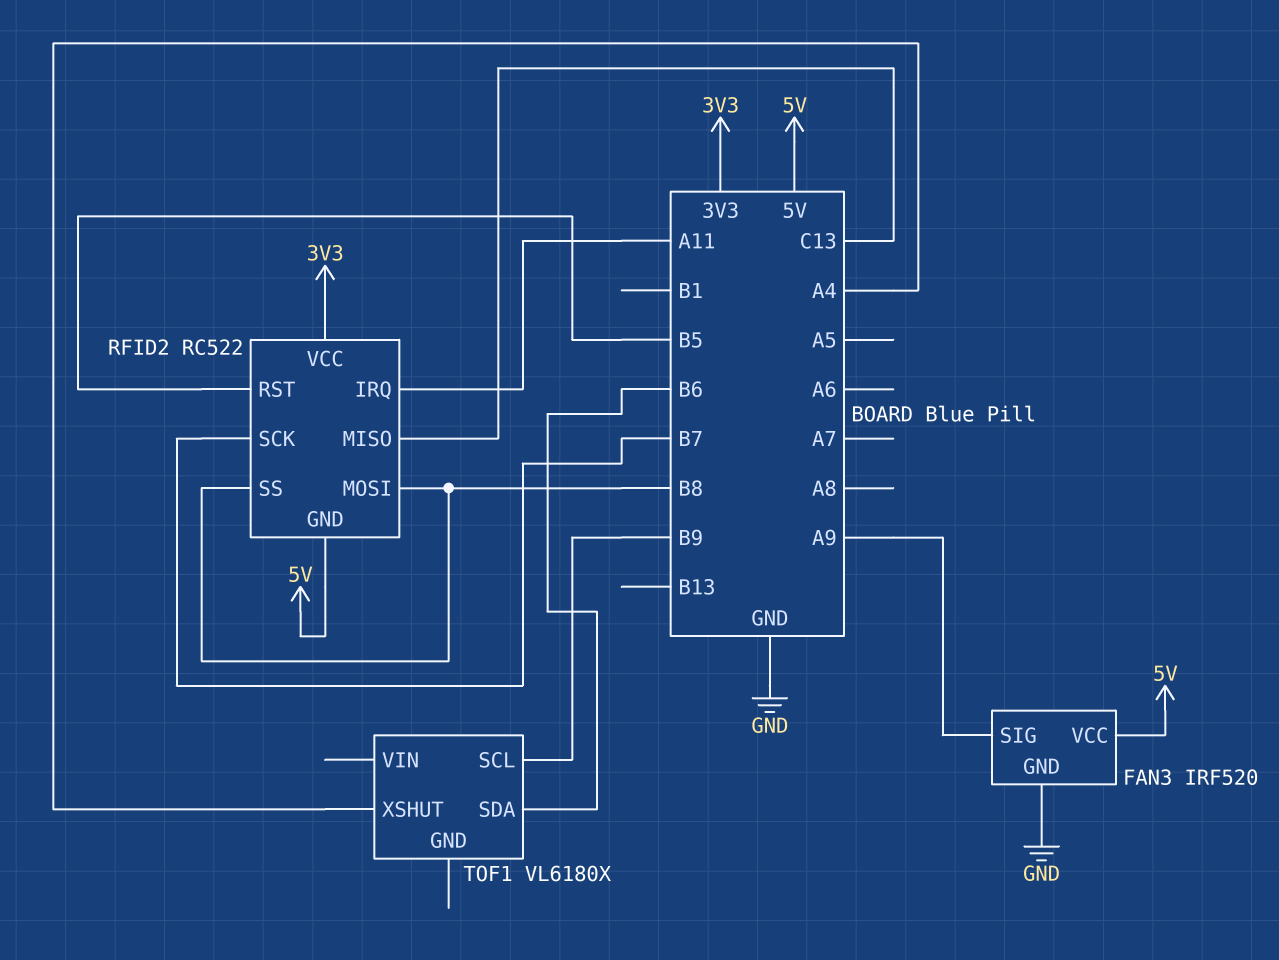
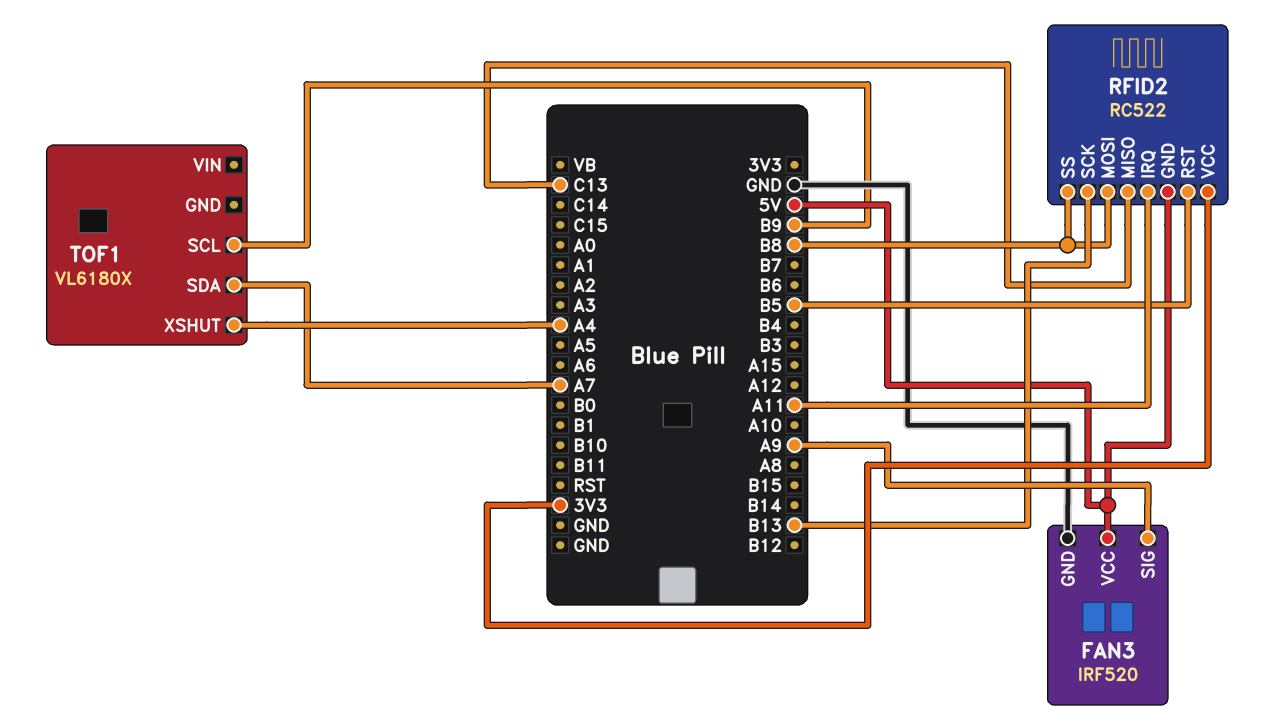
RFID2 pin SCK: B7 -> B13
TOF1 pin SDA: B6 -> A7

